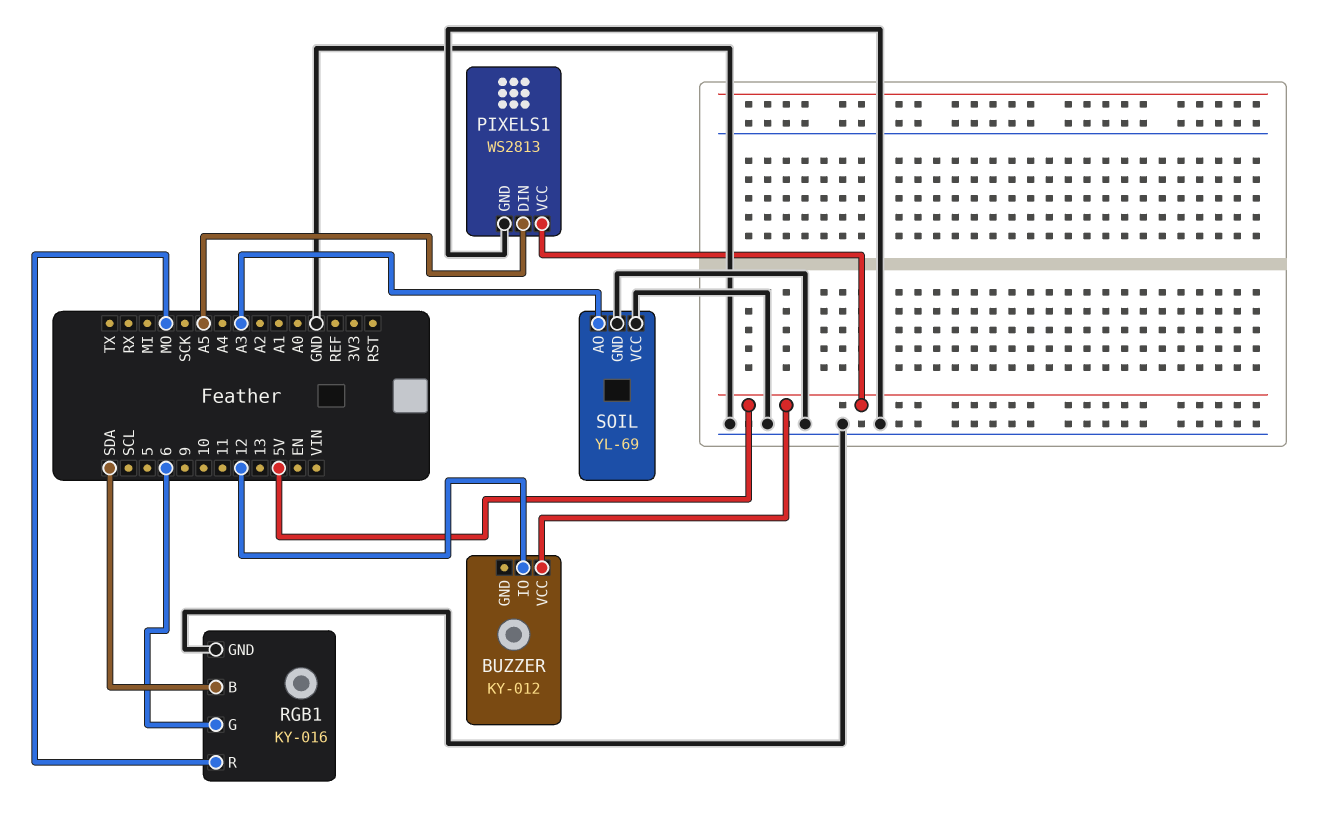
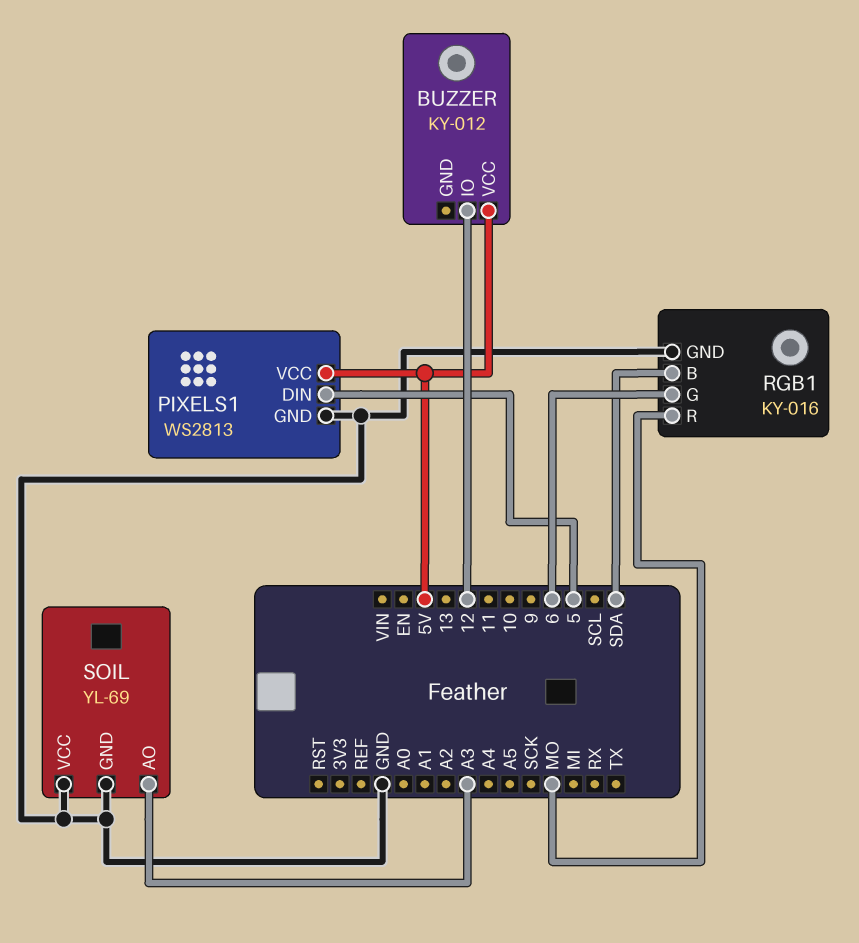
PIXELS1 pin DIN: A5 -> 5

